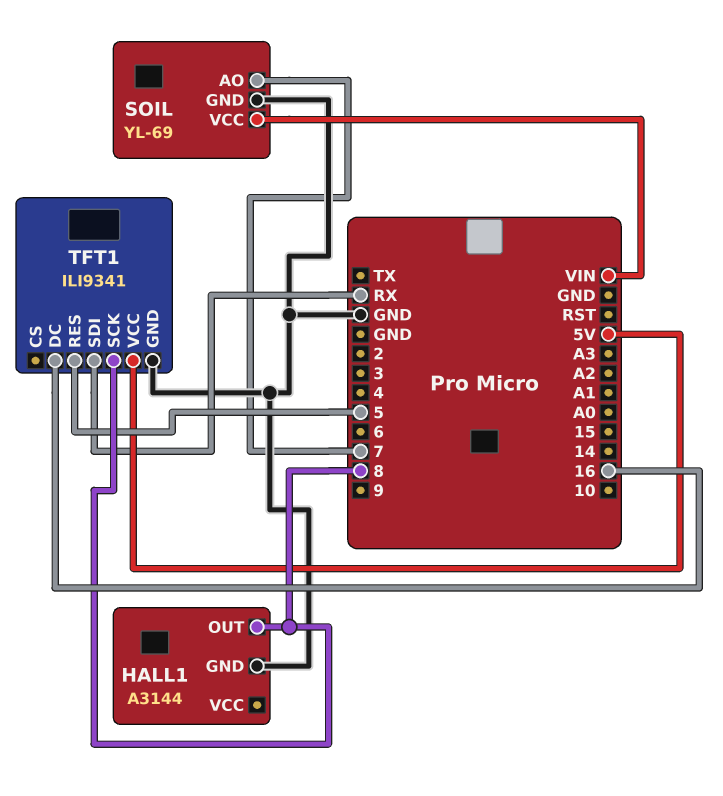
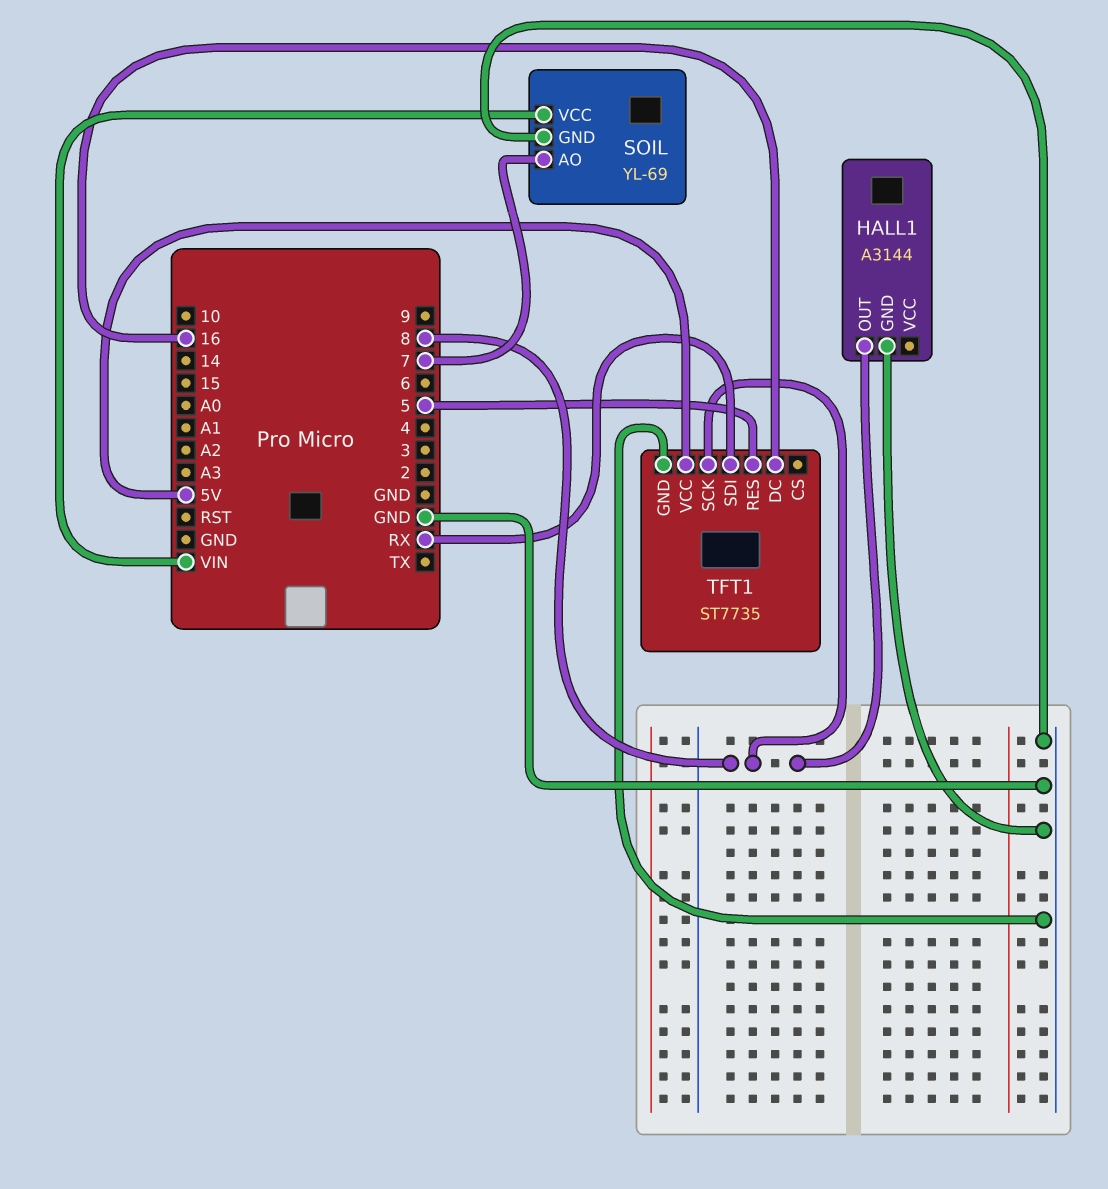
TFT1: ILI9341 -> ST7735

